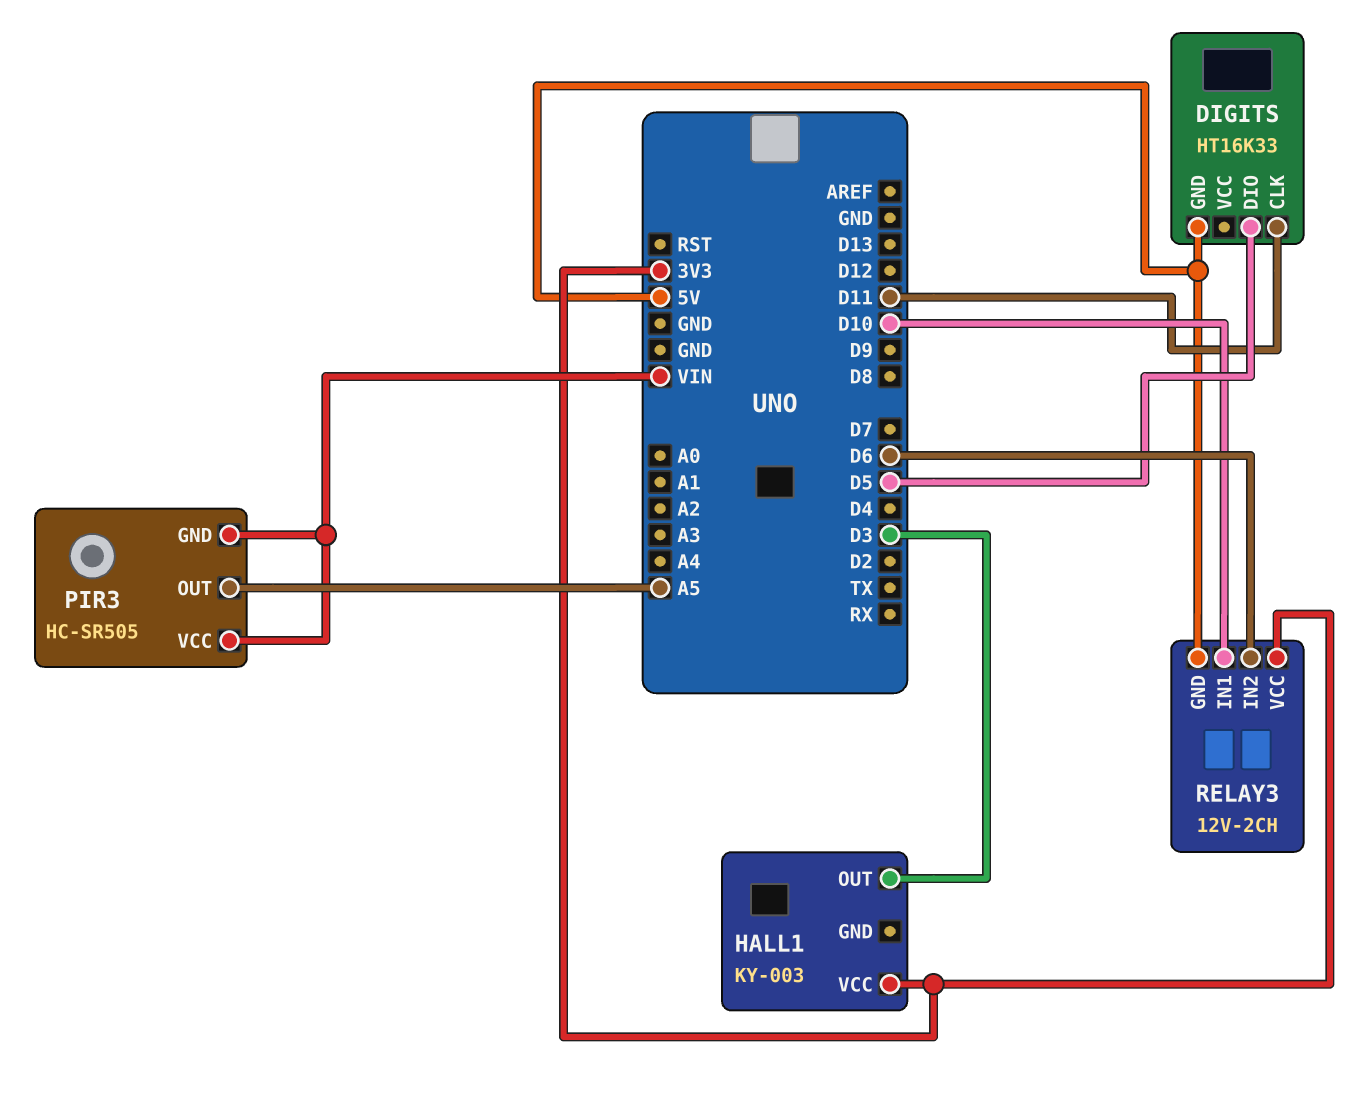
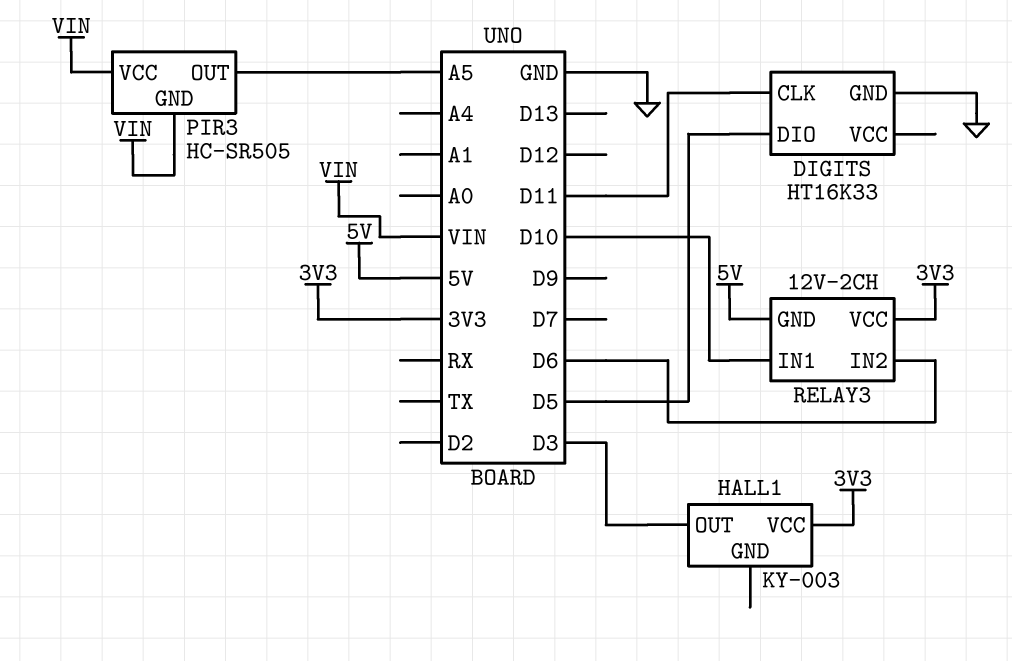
DIGITS pin GND: 5V -> GND

